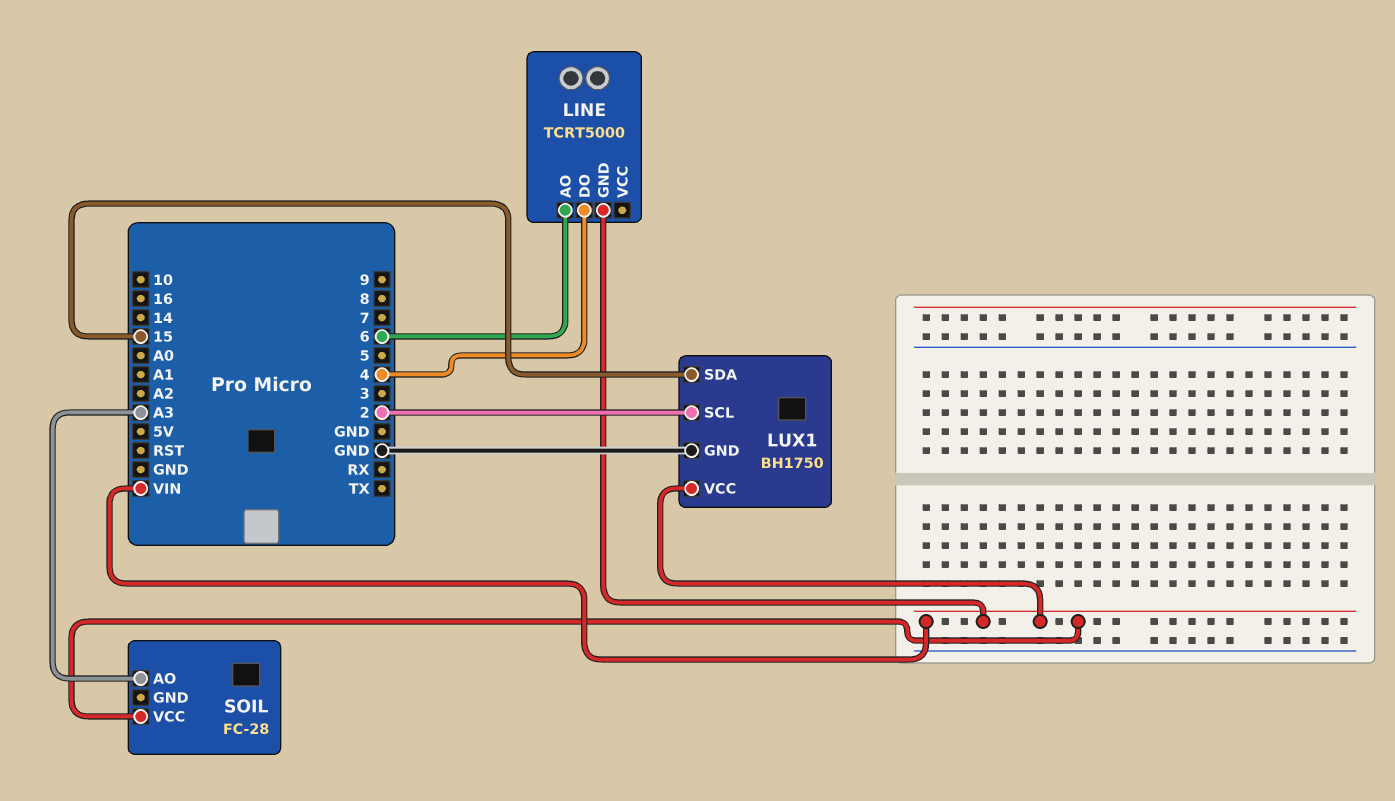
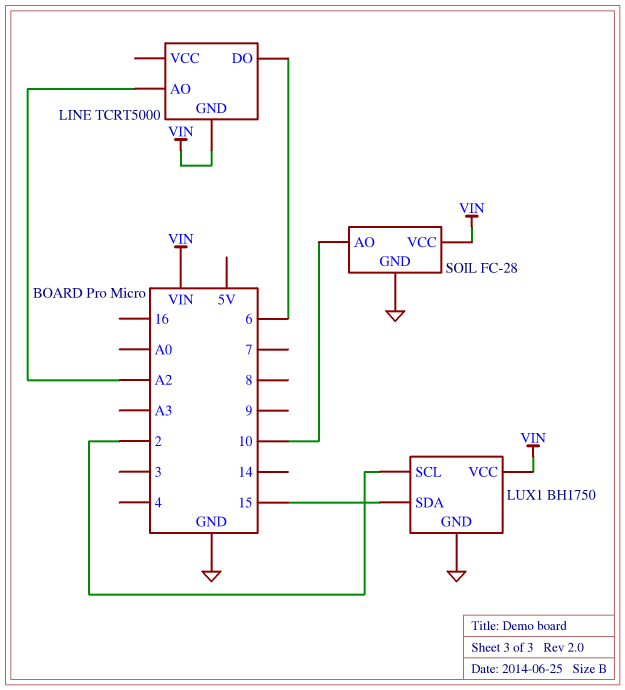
LINE pin AO: 6 -> A2
LINE pin DO: 4 -> 6
SOIL pin AO: A3 -> 10
SOIL pin GND: none -> GND

